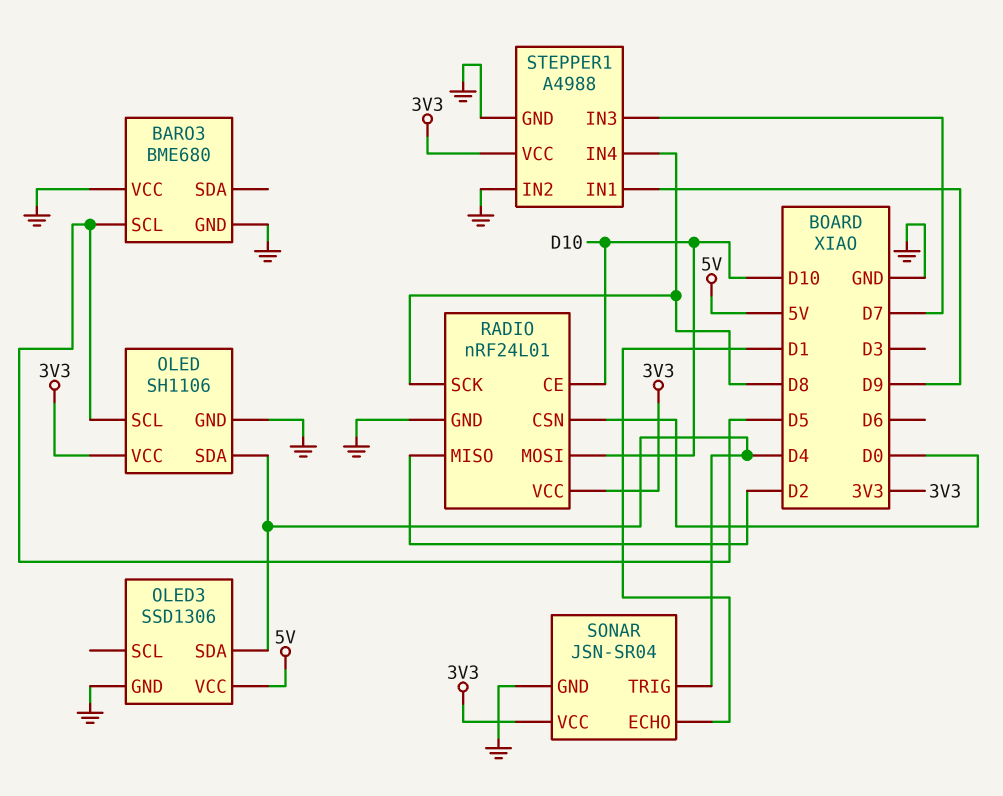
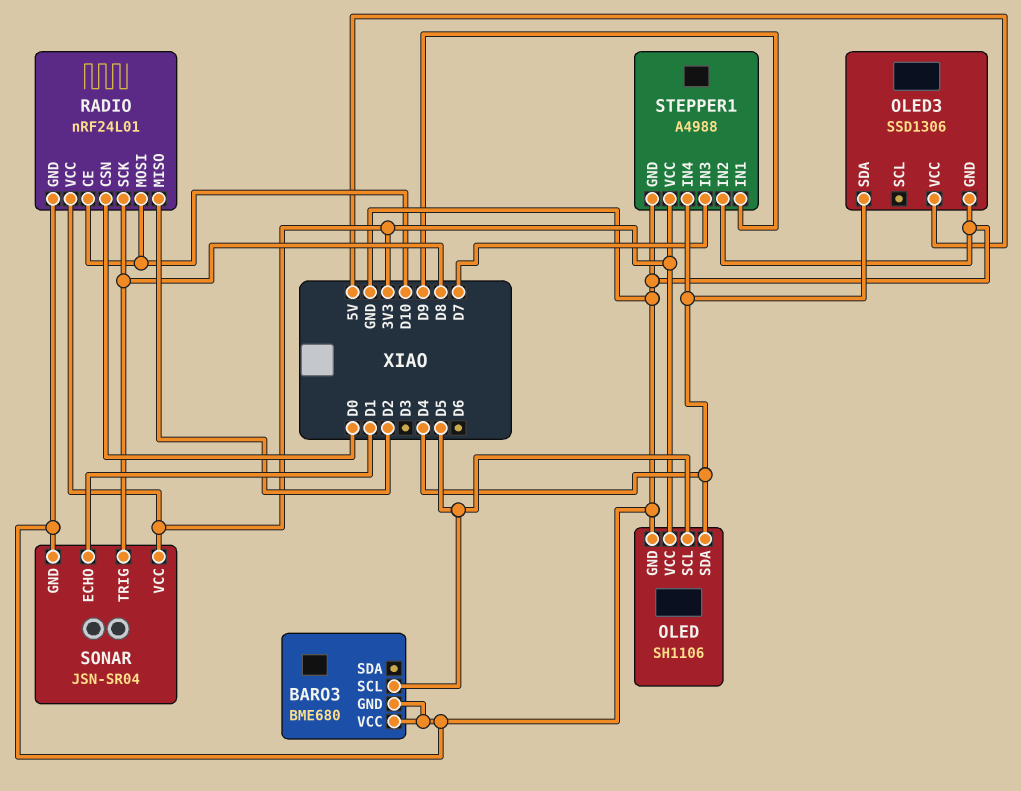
SONAR pin TRIG: D4 -> D8
STEPPER1 pin IN4: D8 -> D4

